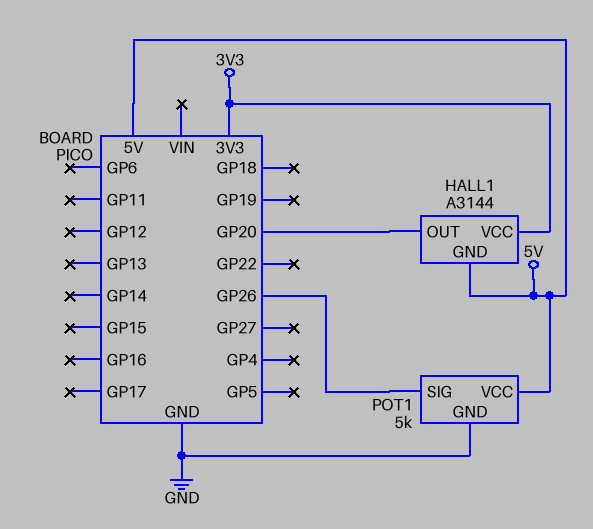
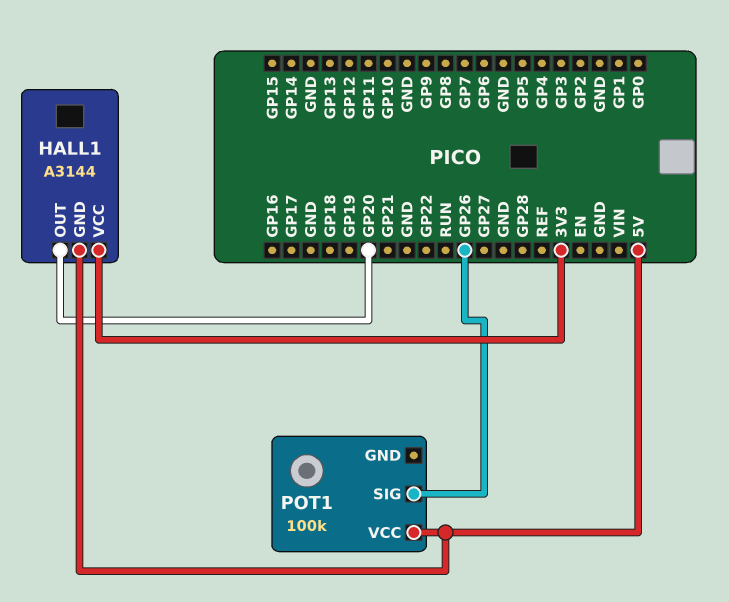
POT1: 5k -> 100k
POT1 pin GND: GND -> none

